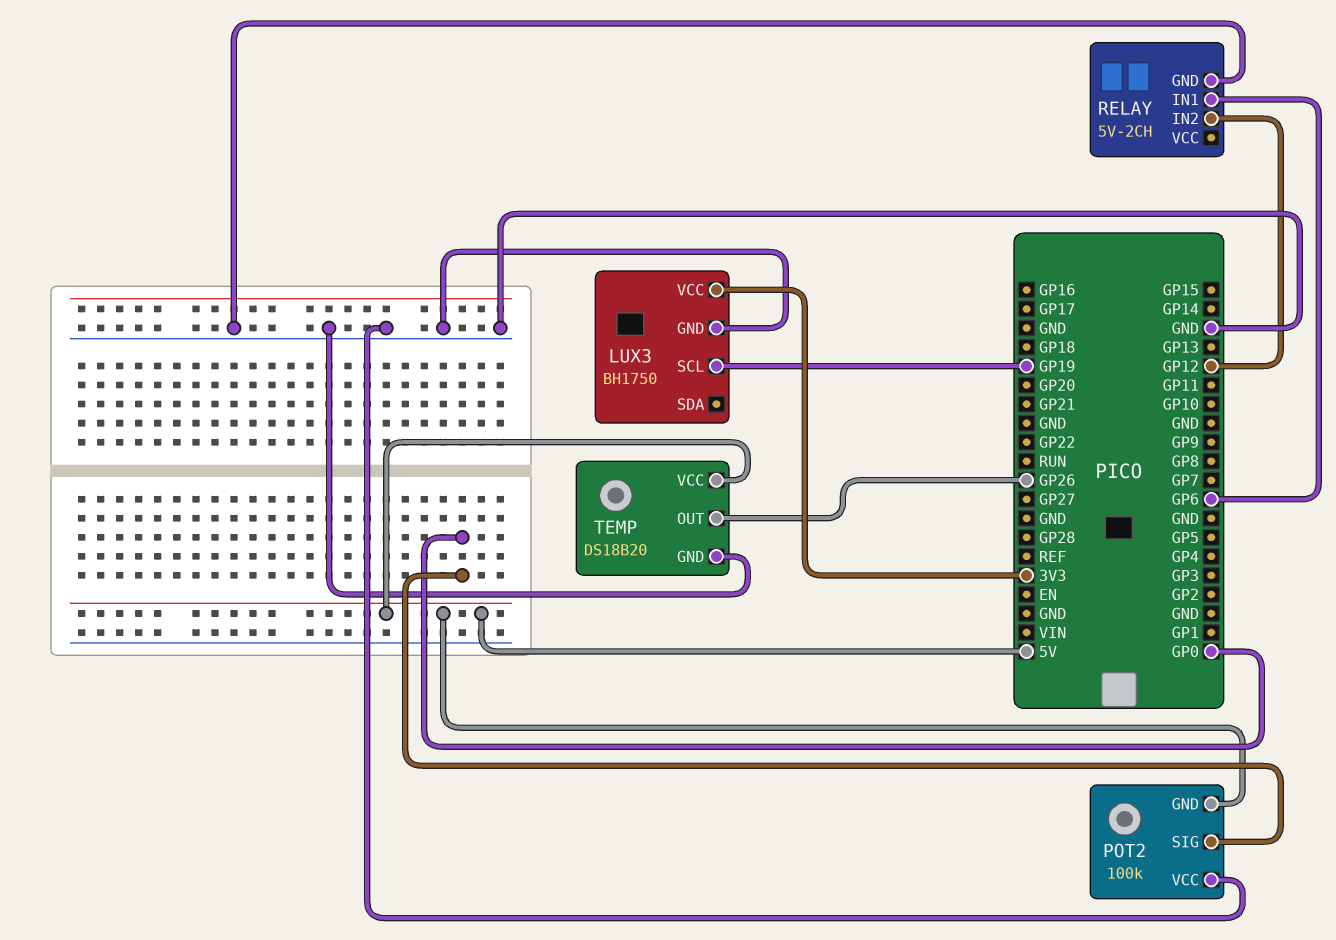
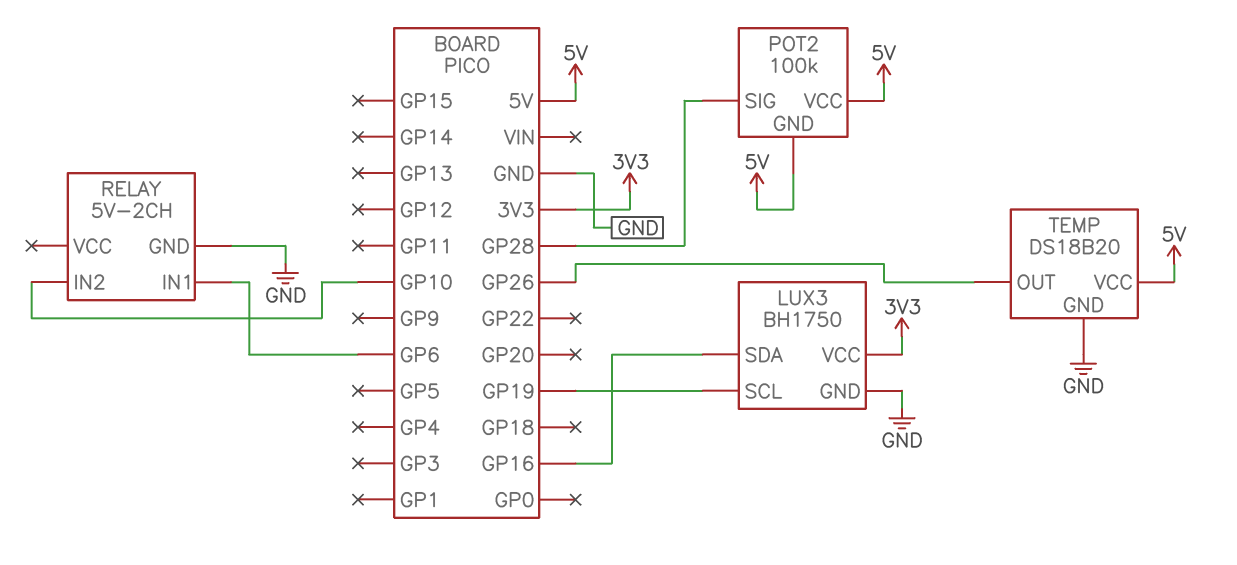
LUX3 pin SDA: none -> GP16
POT2 pin SIG: GP0 -> GP28
POT2 pin VCC: GND -> 5V
RELAY pin IN2: GP12 -> GP10

